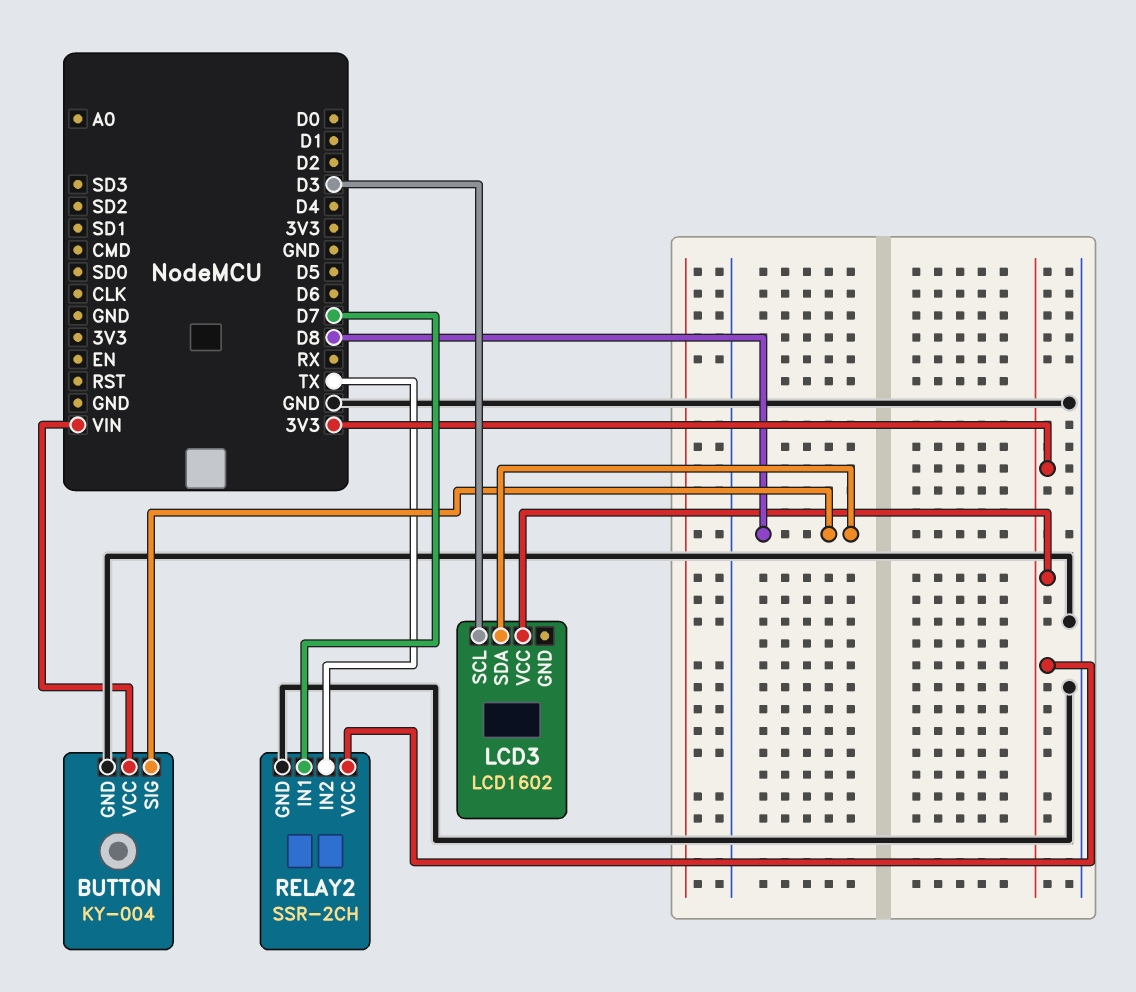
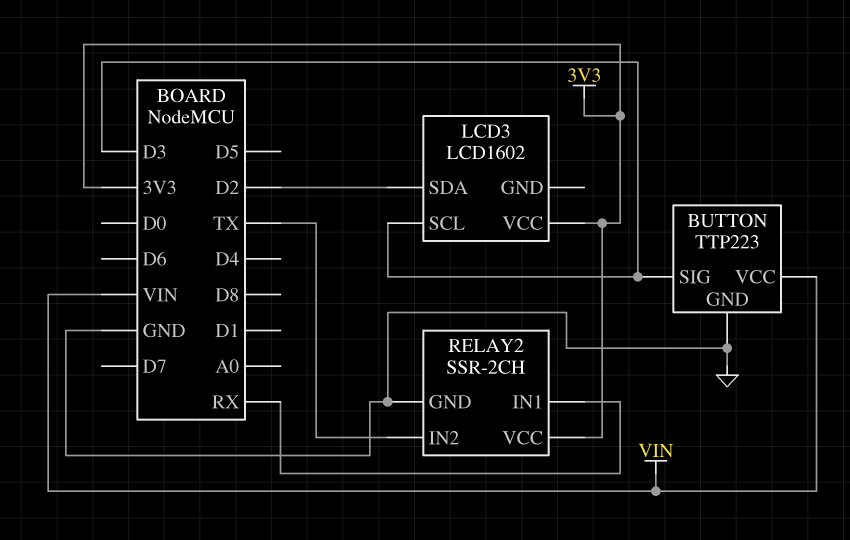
BUTTON: KY-004 -> TTP223
BUTTON pin SIG: D8 -> D3
LCD3 pin SDA: D8 -> D2
RELAY2 pin IN1: D7 -> RX

